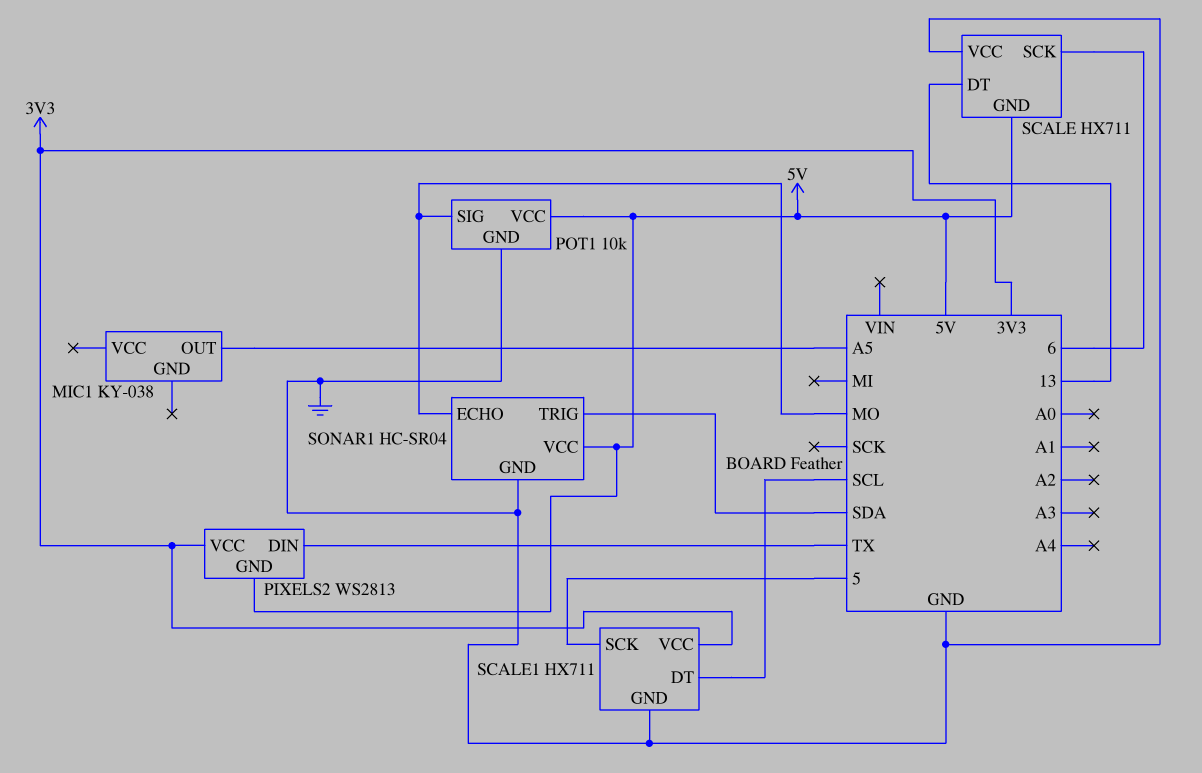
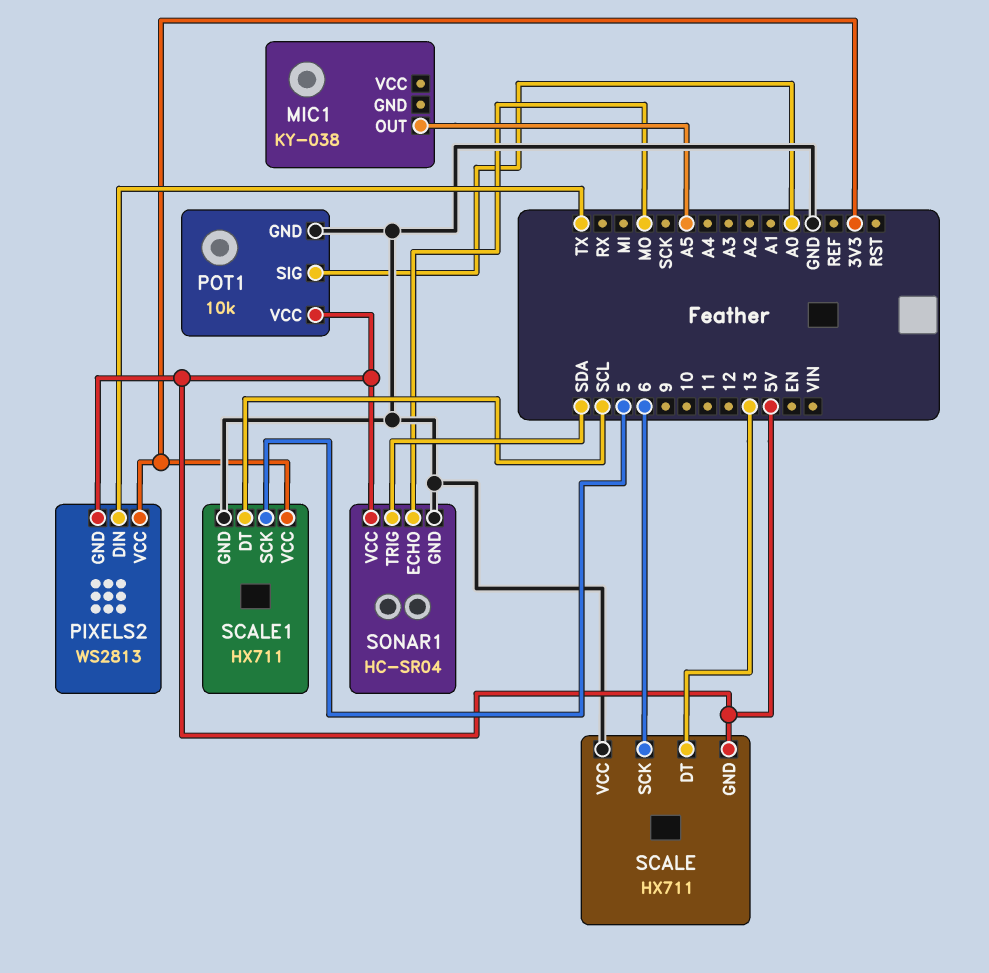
POT1 pin SIG: MO -> A0

